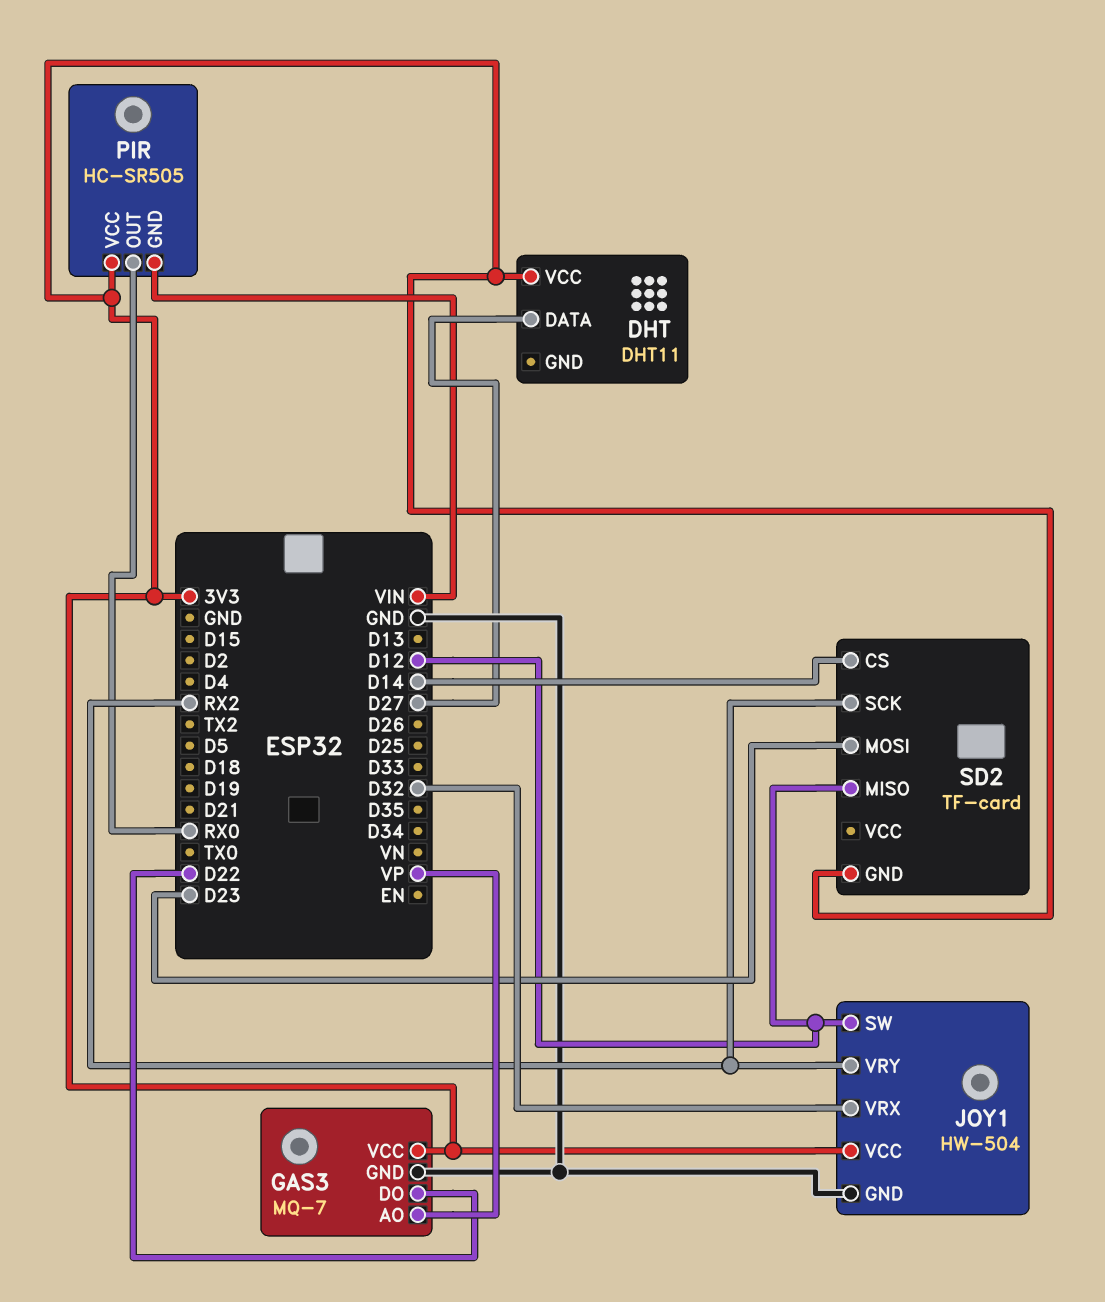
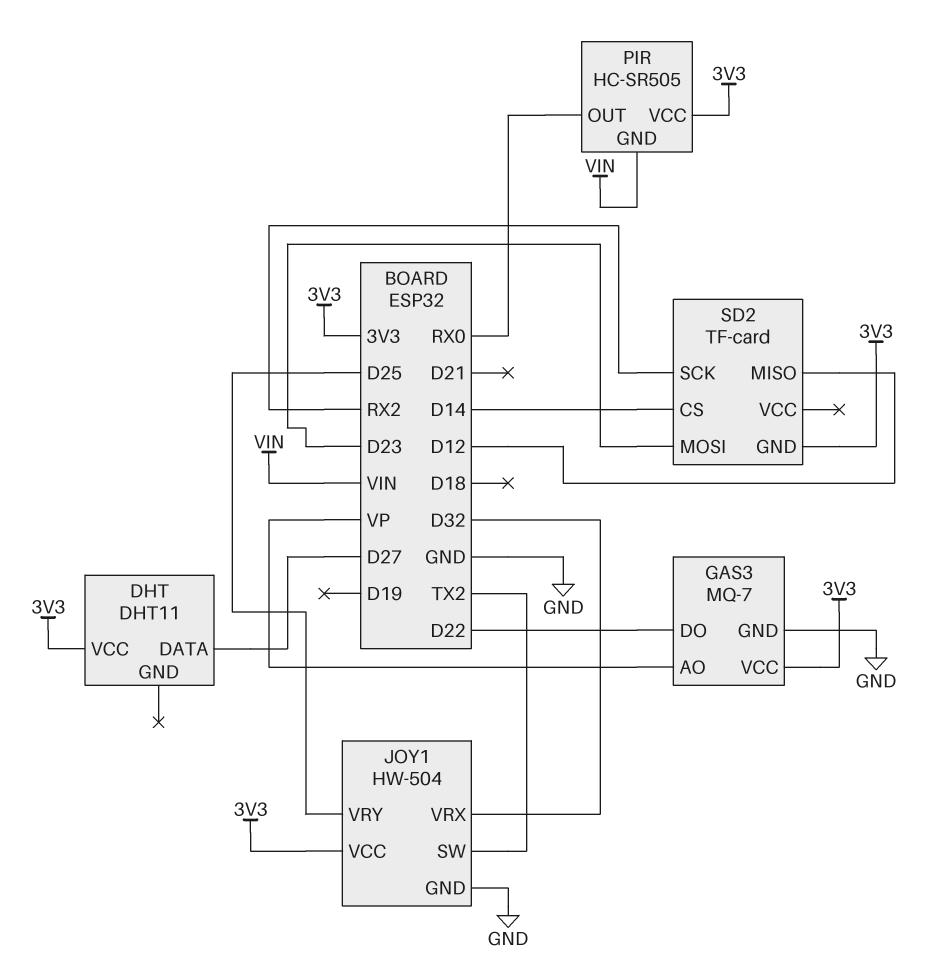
JOY1 pin SW: D12 -> TX2
JOY1 pin VRY: RX2 -> D25

